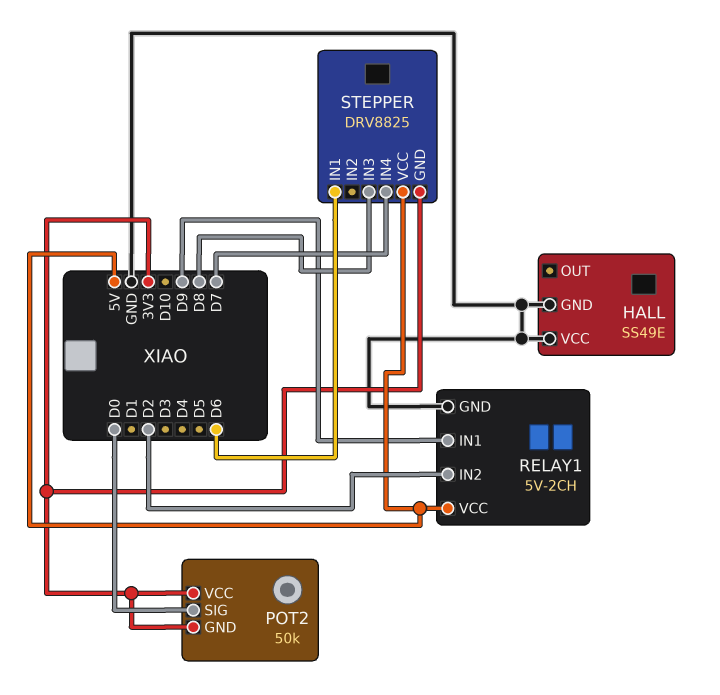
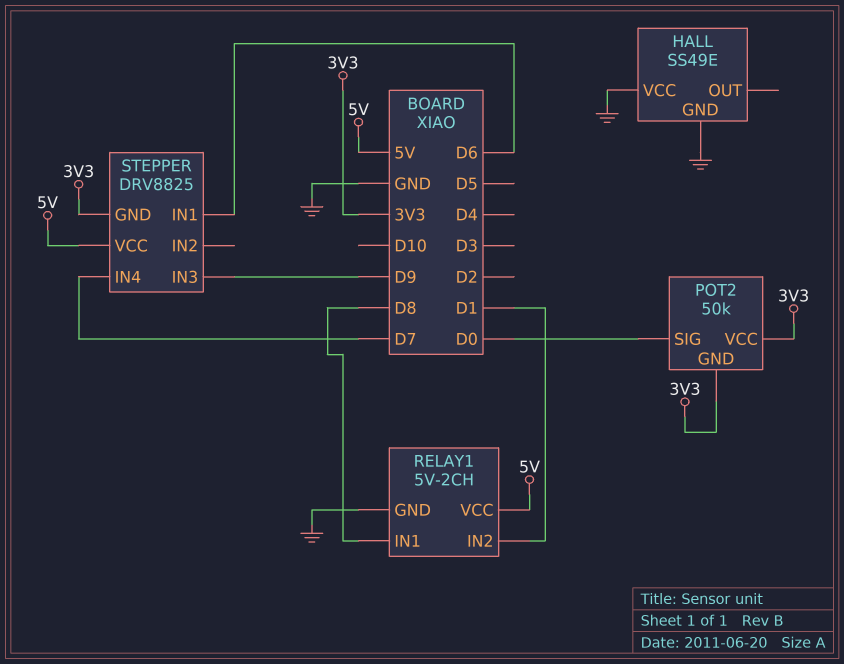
RELAY1 pin IN1: D9 -> D8
RELAY1 pin IN2: D2 -> D1
STEPPER pin IN3: D8 -> D9

